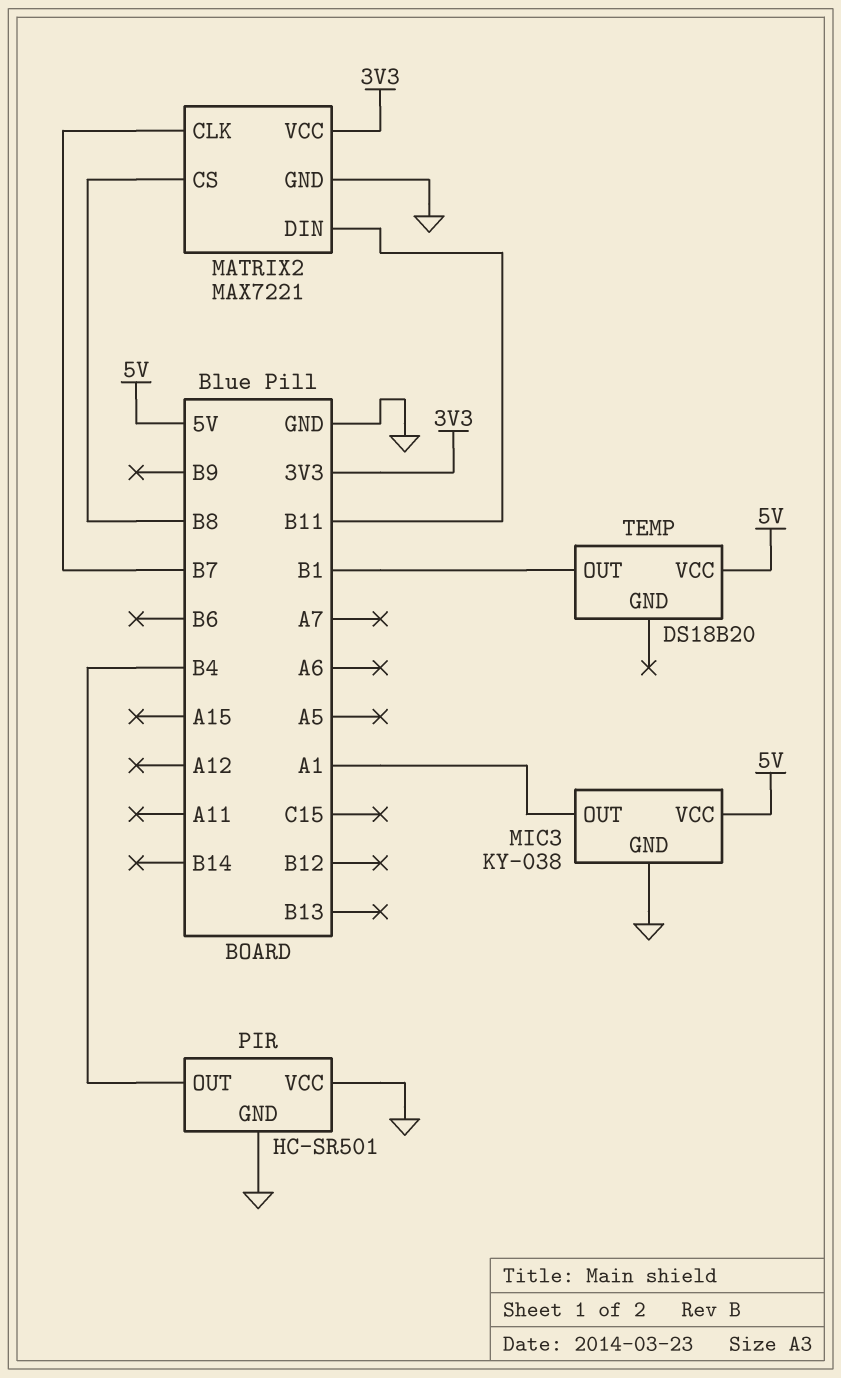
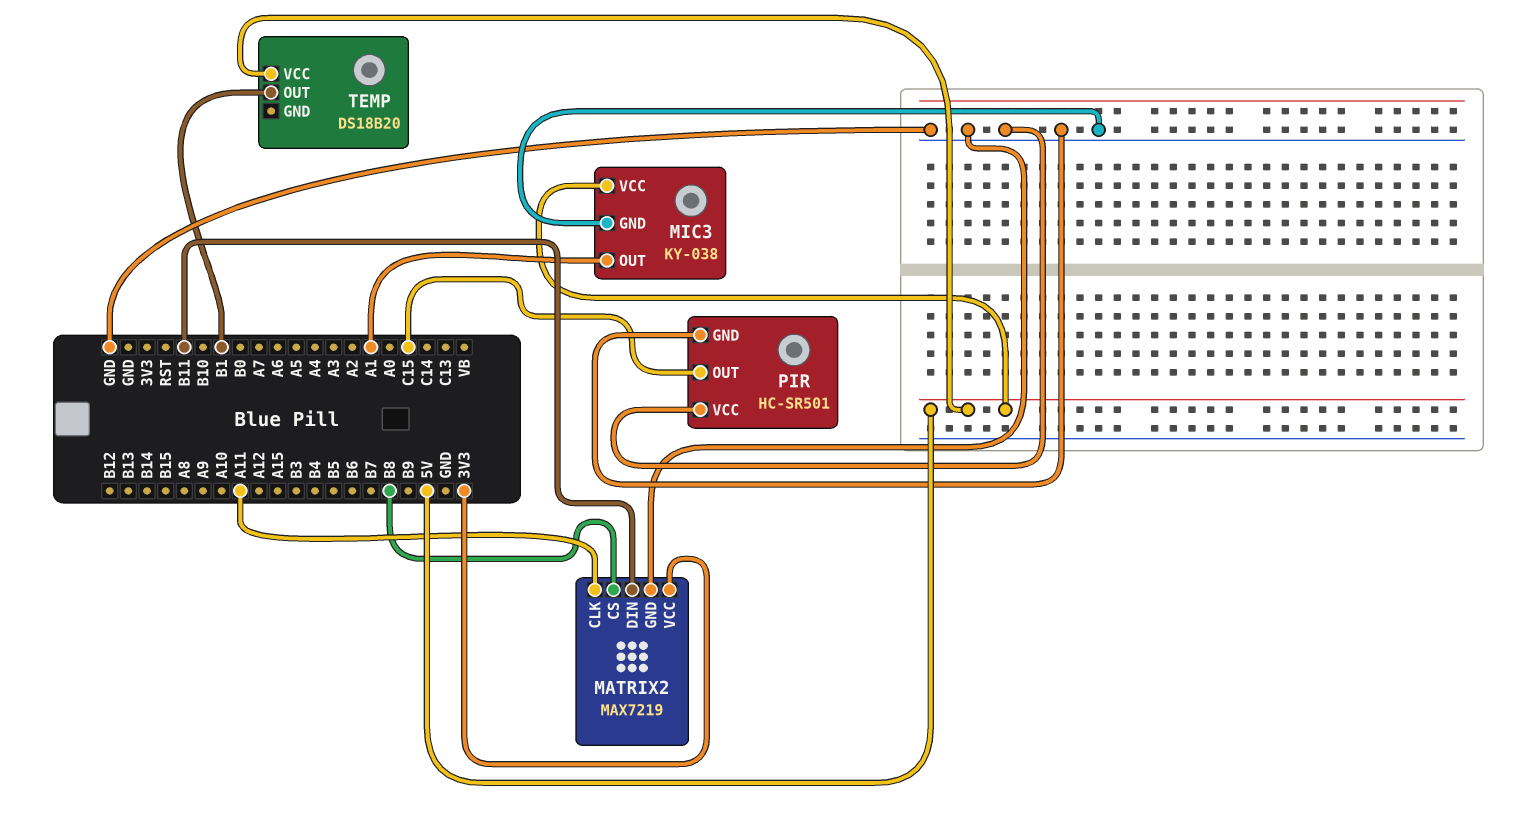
MATRIX2: MAX7221 -> MAX7219
MATRIX2 pin CLK: B7 -> A11
PIR pin OUT: B4 -> C15

